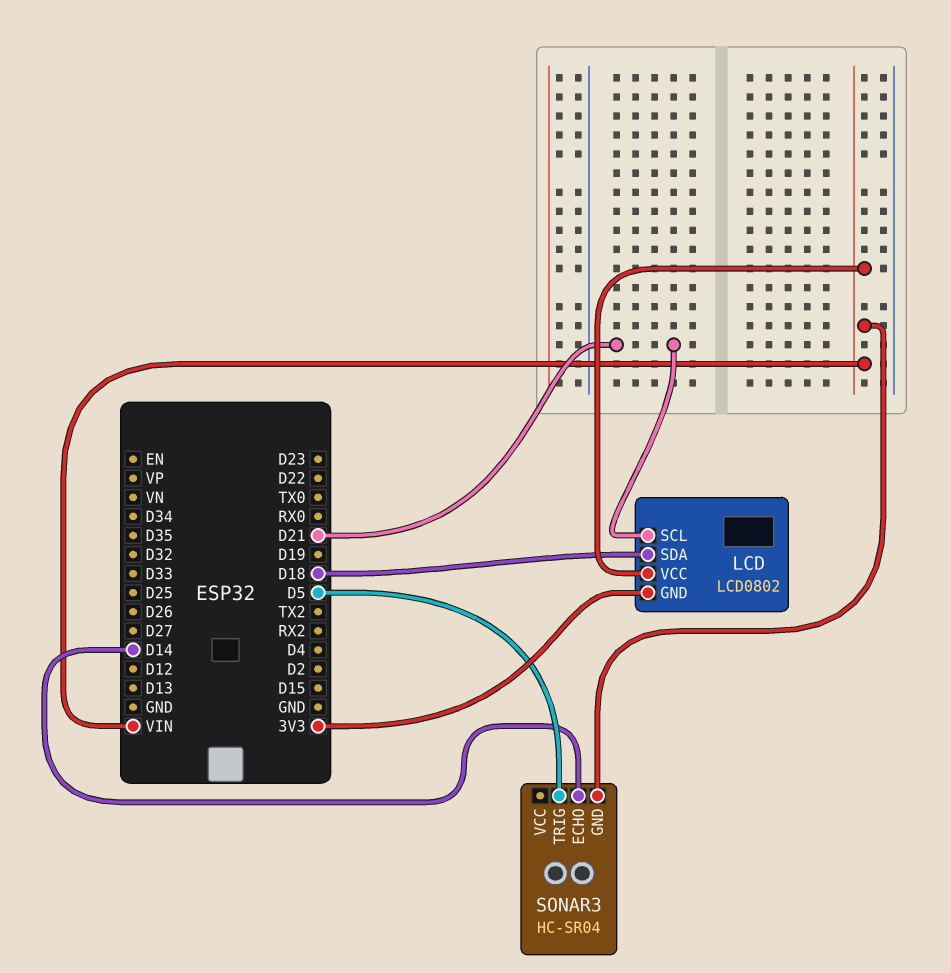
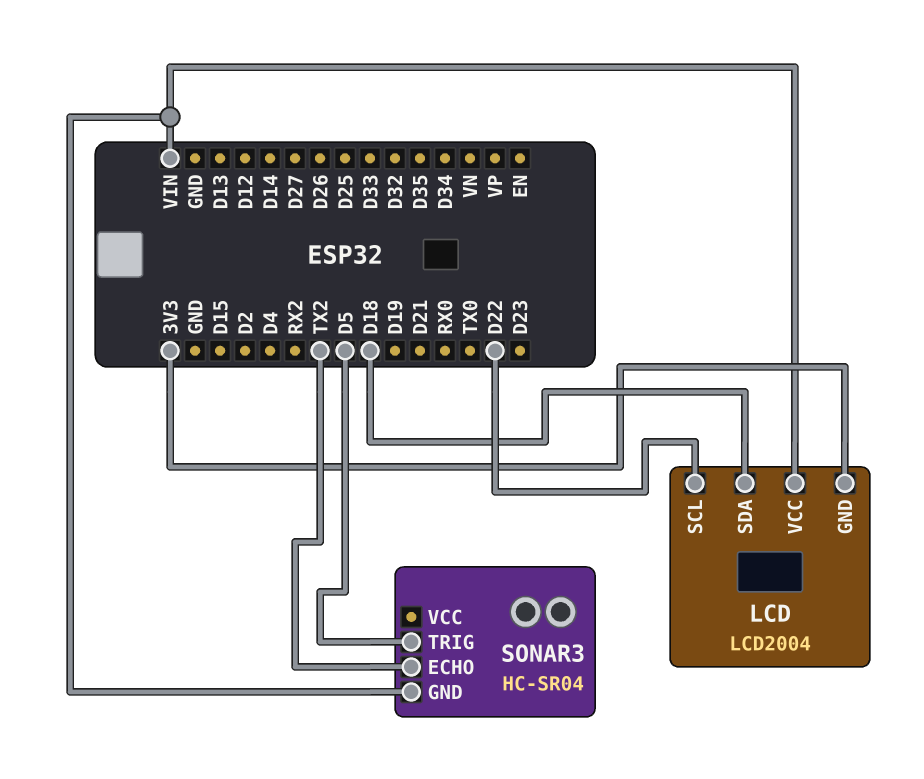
LCD: LCD0802 -> LCD2004
LCD pin SCL: D21 -> D22
SONAR3 pin ECHO: D14 -> TX2

